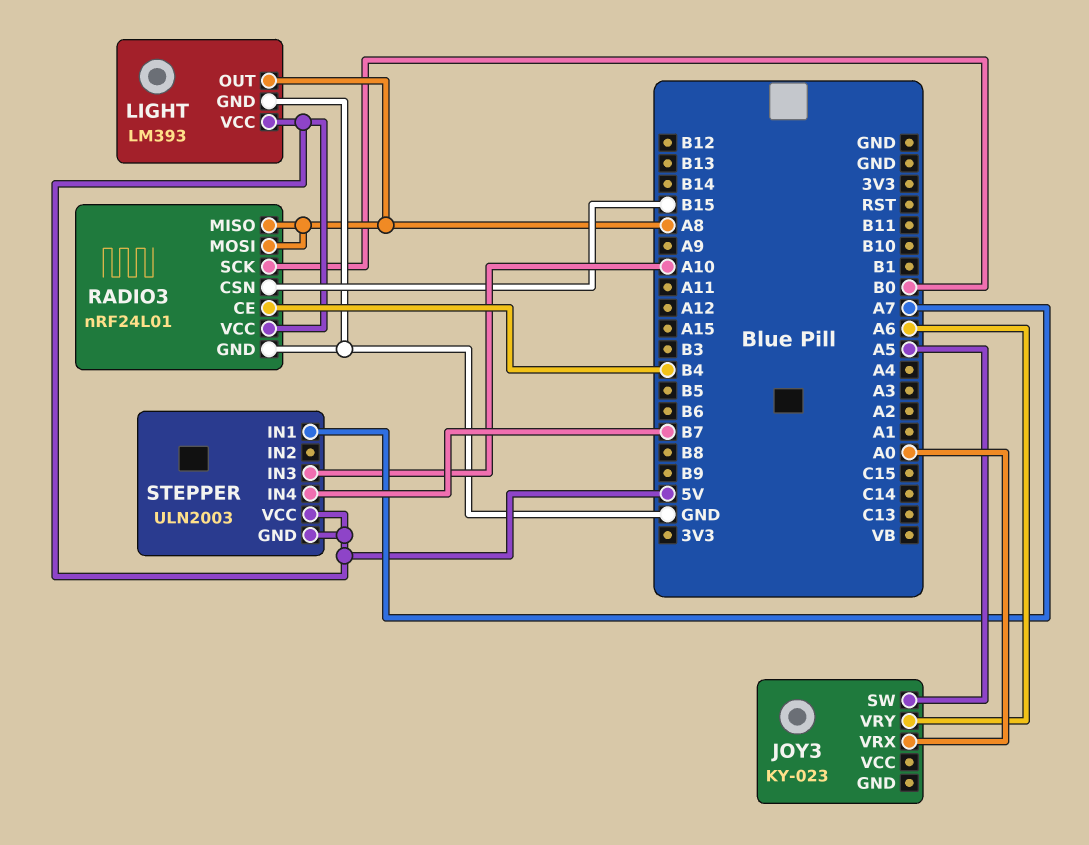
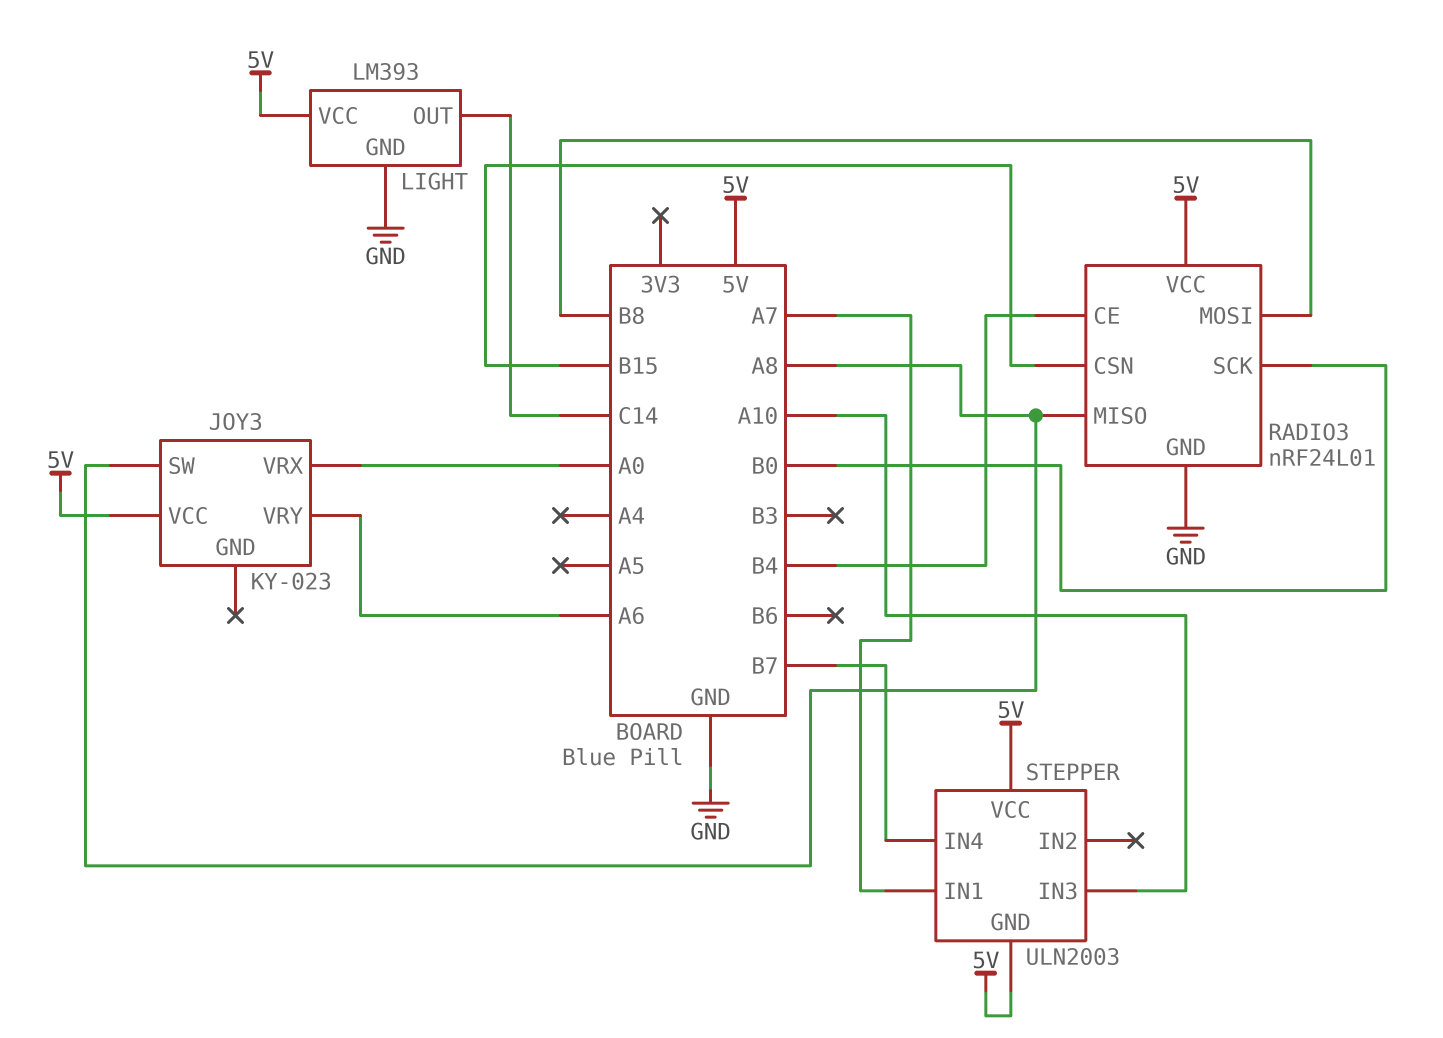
JOY3 pin SW: A5 -> A8
JOY3 pin VCC: none -> 5V
LIGHT pin OUT: A8 -> C14
RADIO3 pin MOSI: A8 -> B8

